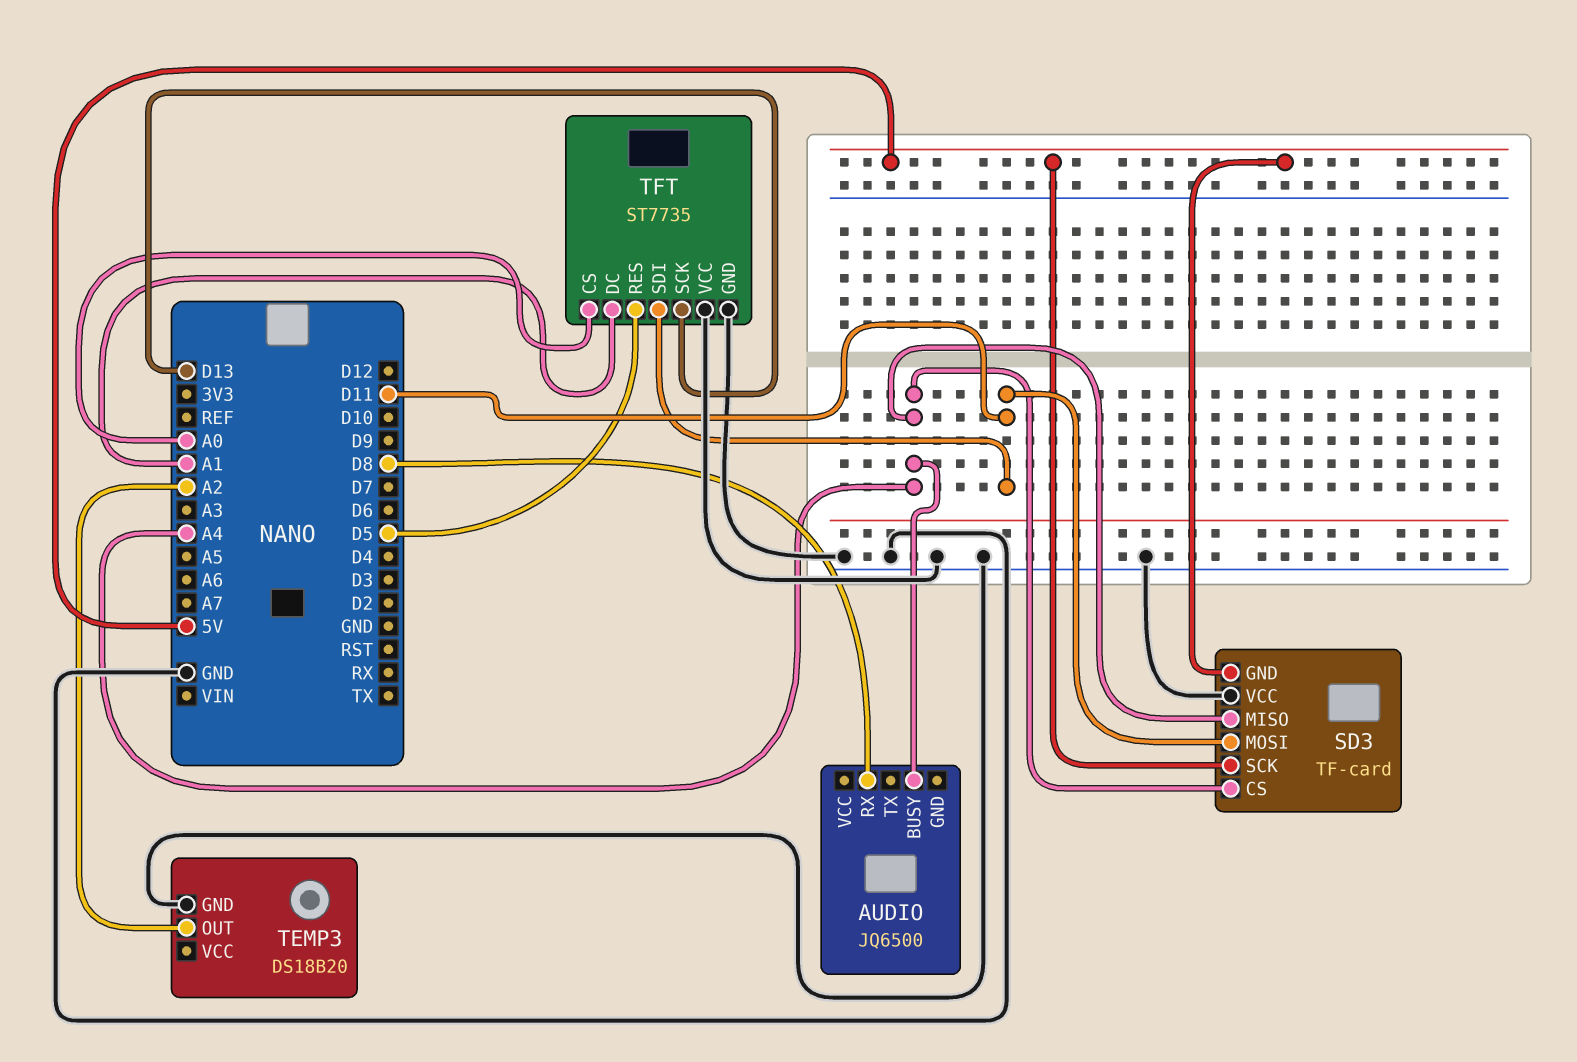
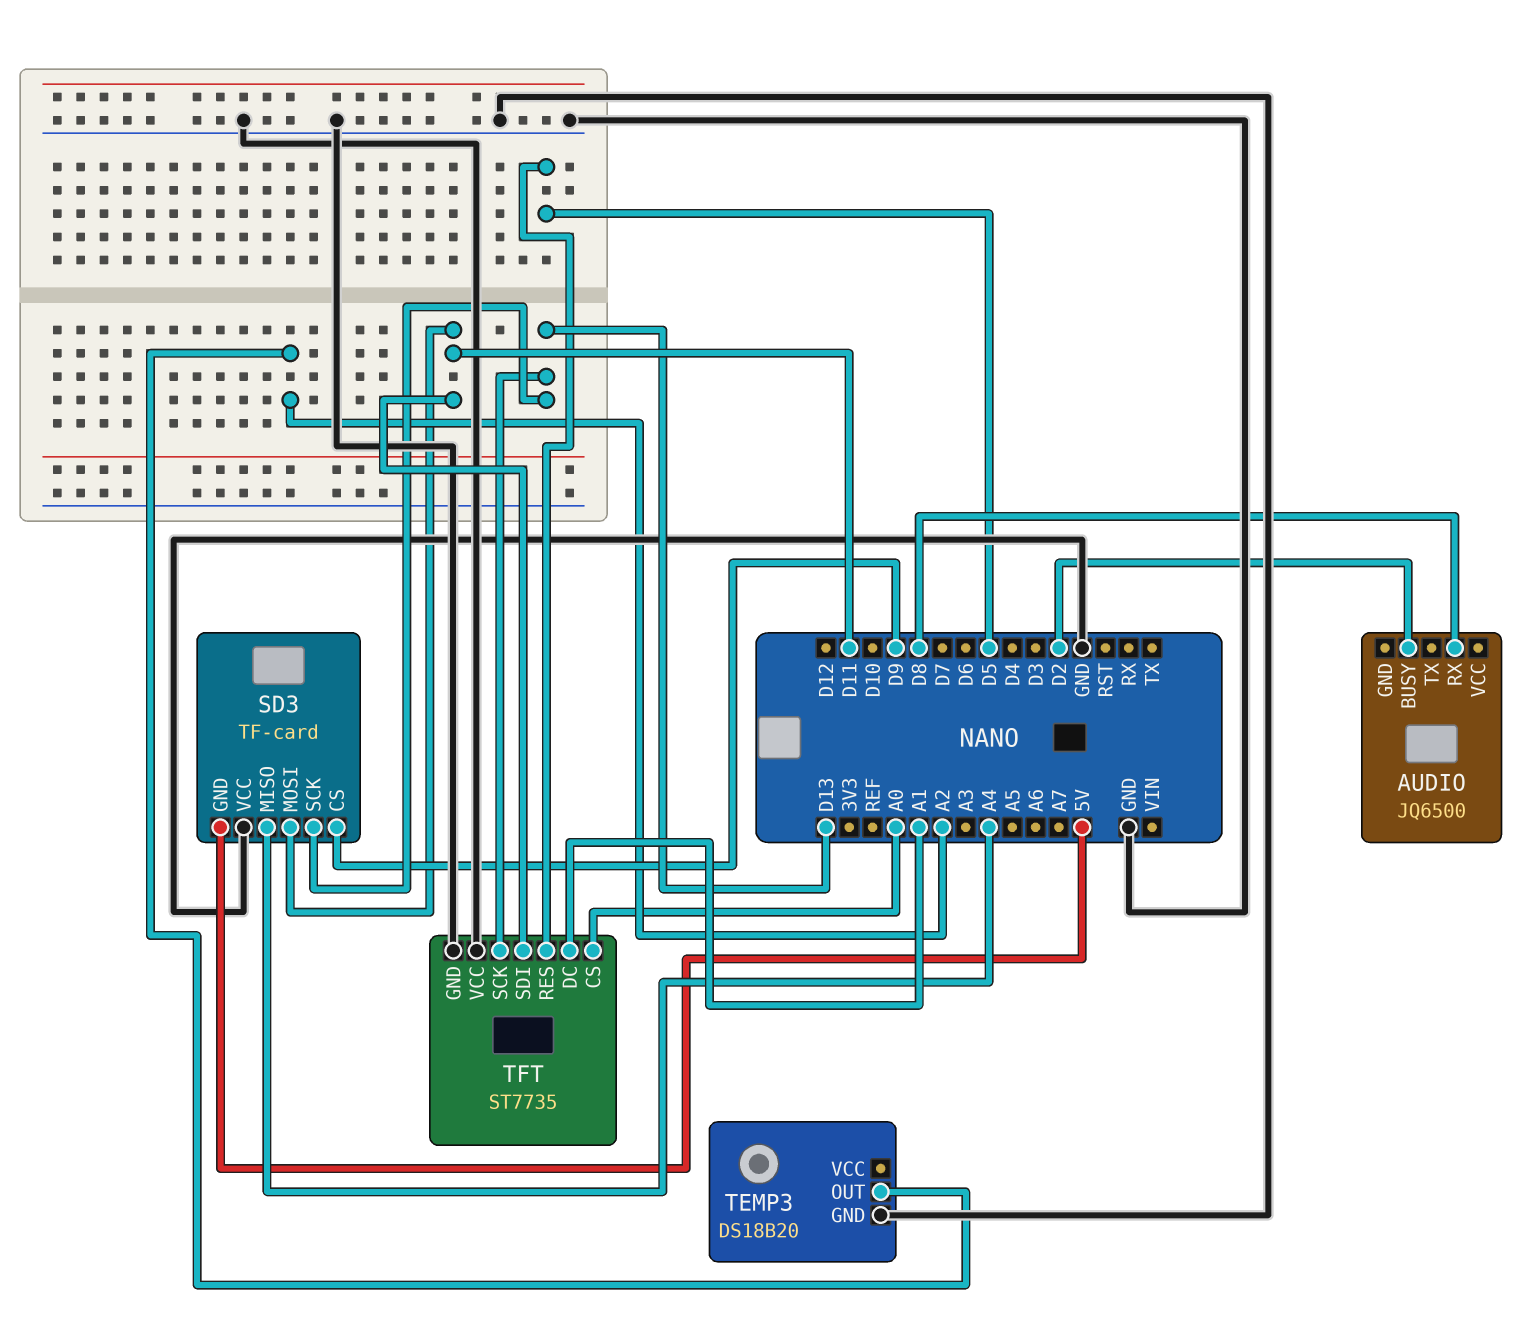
AUDIO pin BUSY: A4 -> D2
SD3 pin CS: A4 -> D9
SD3 pin SCK: 5V -> D13

